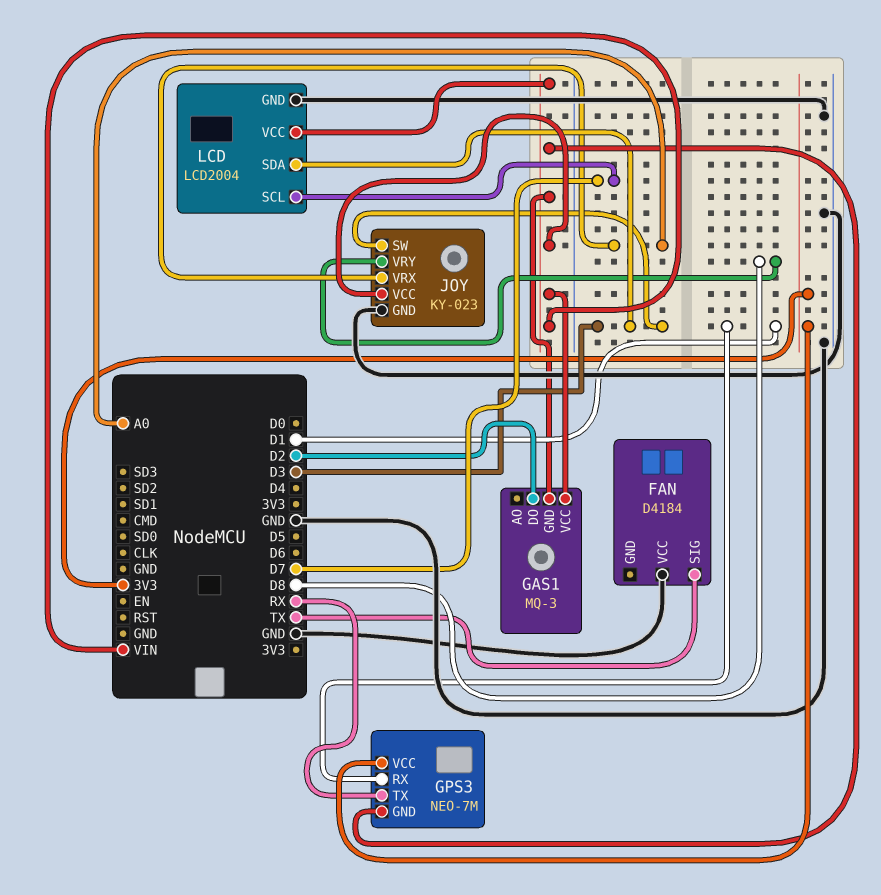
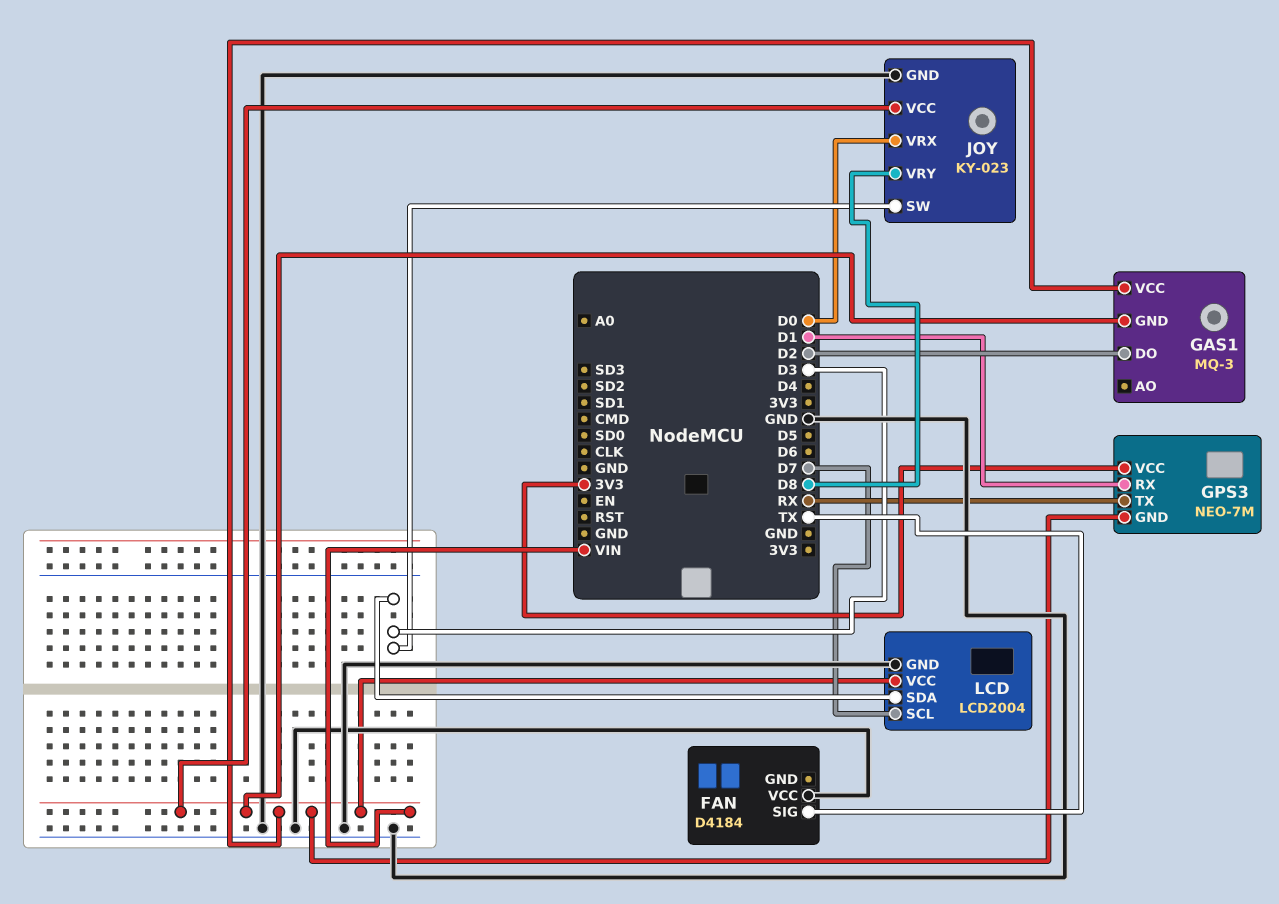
JOY pin VRX: A0 -> D0

